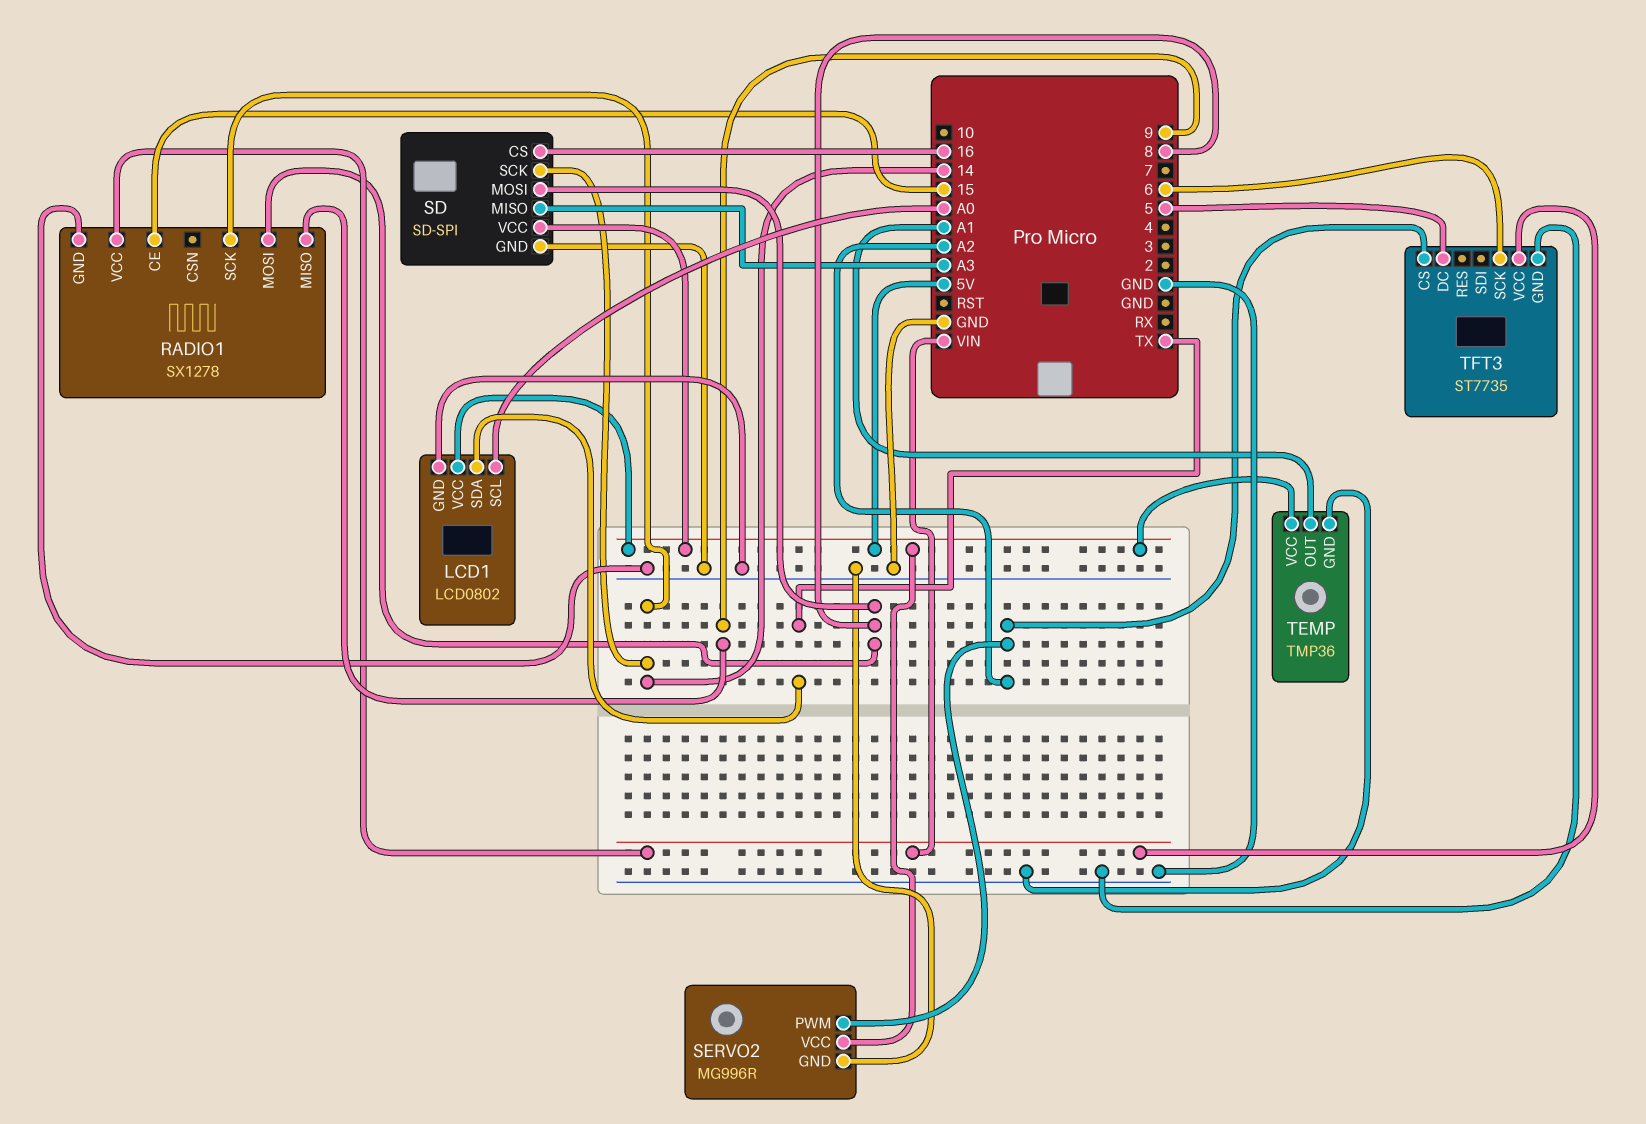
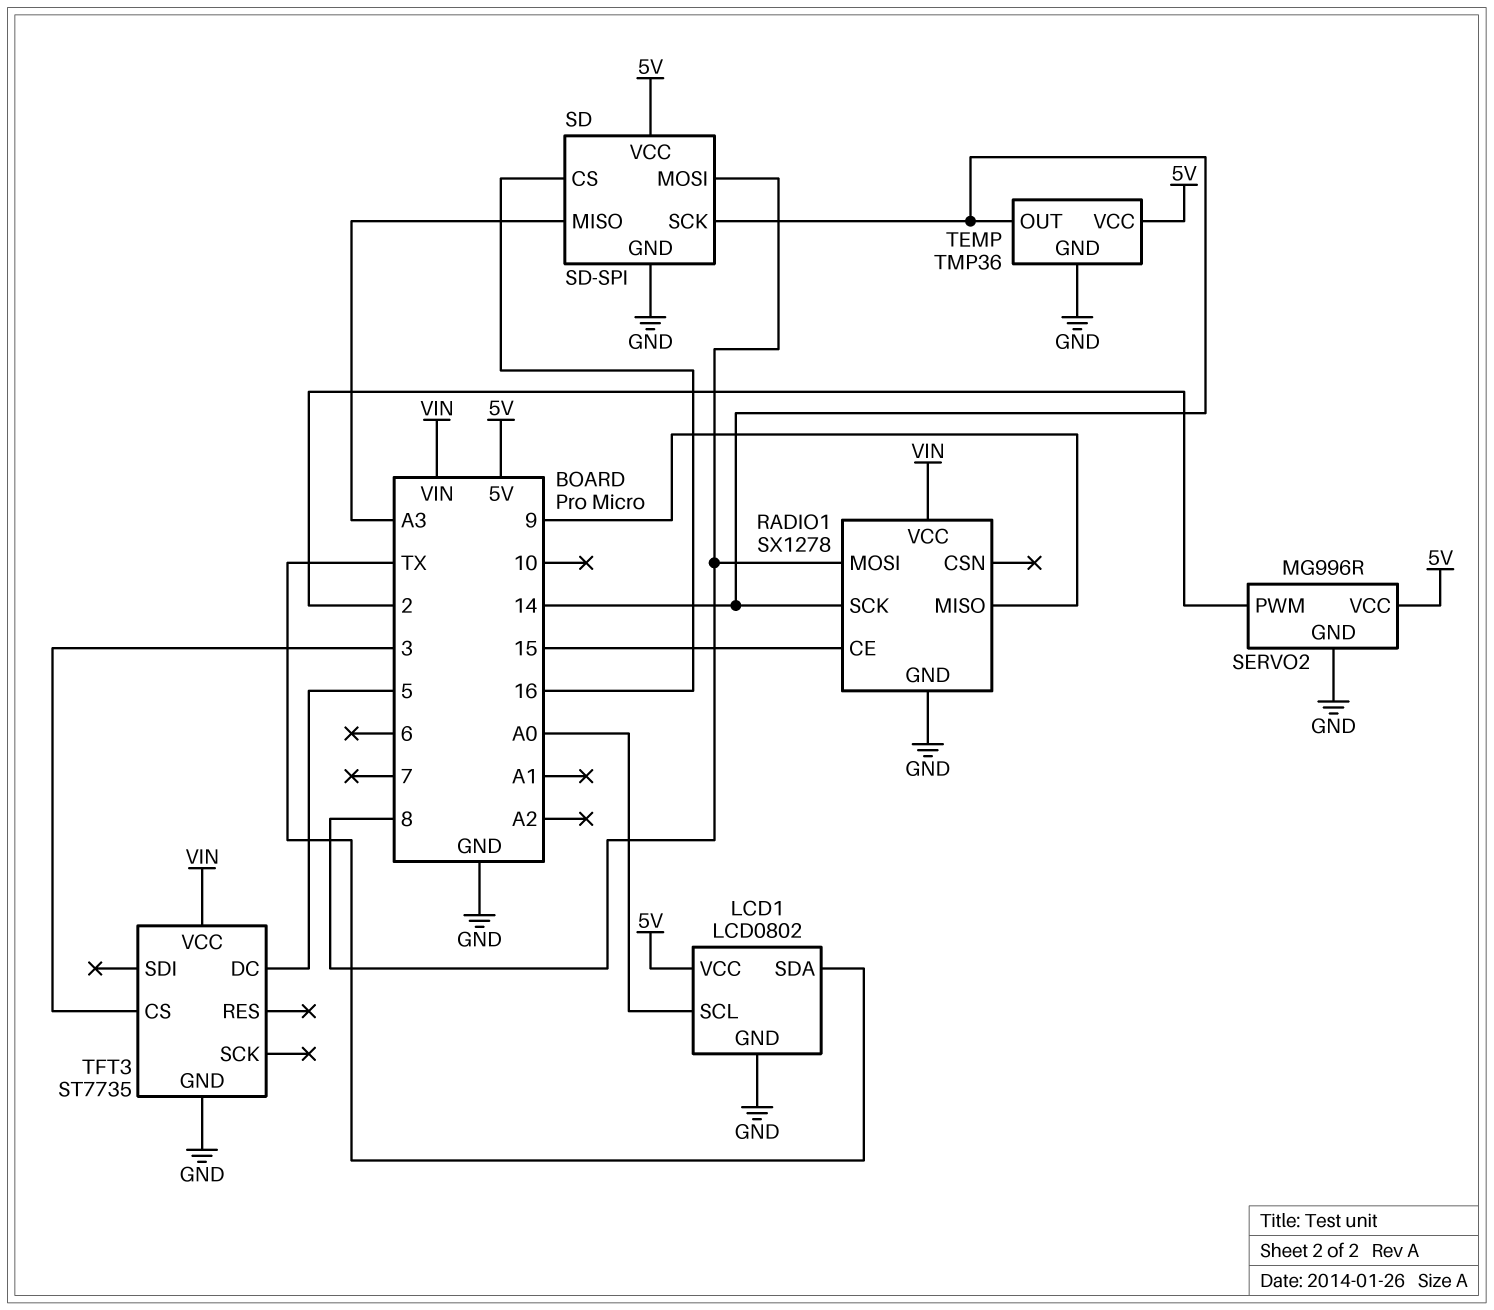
SERVO2 pin PWM: A2 -> 2
TEMP pin OUT: A1 -> 14
TFT3 pin CS: A2 -> 3
TFT3 pin SCK: 6 -> none

